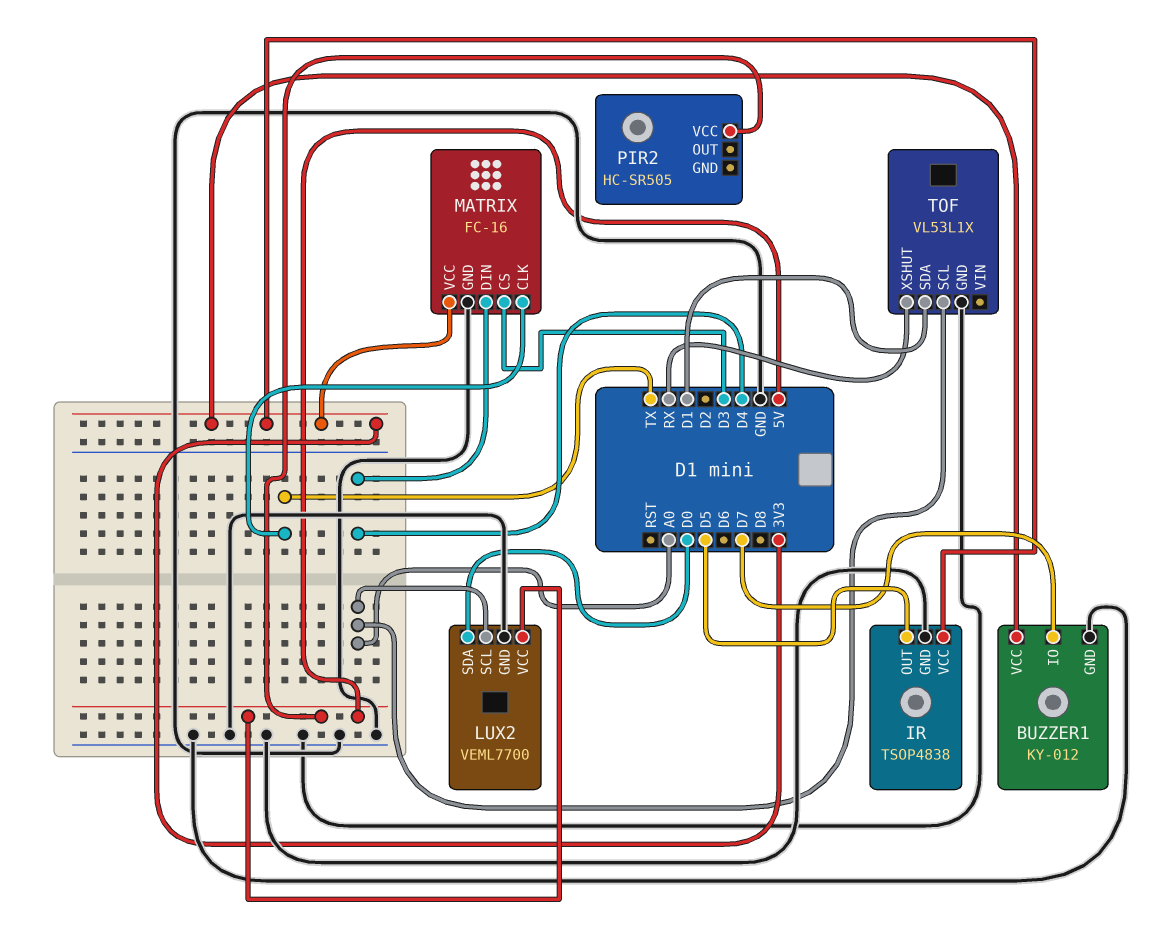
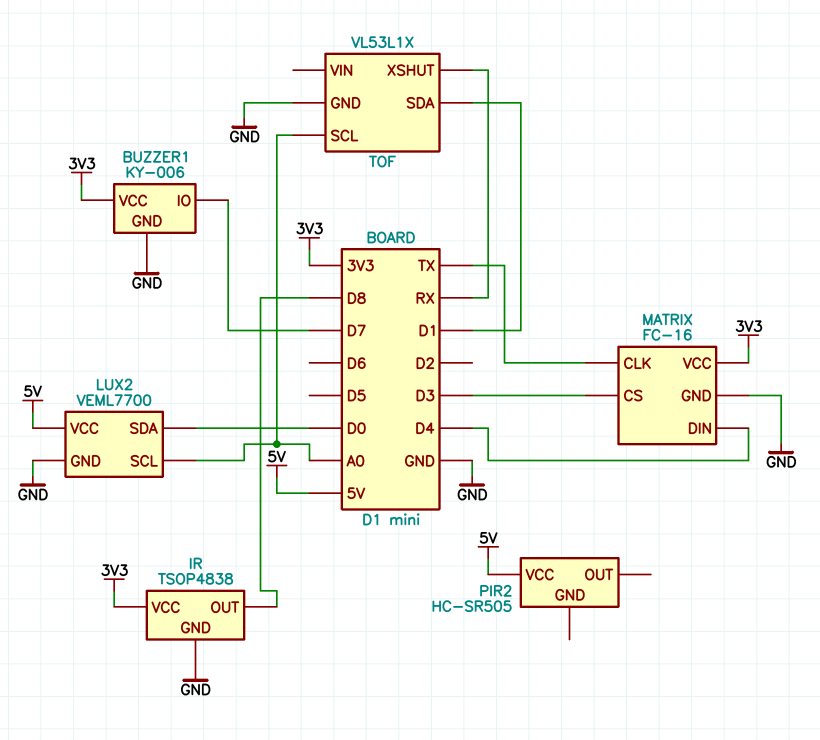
BUZZER1: KY-012 -> KY-006
IR pin OUT: D5 -> D8

